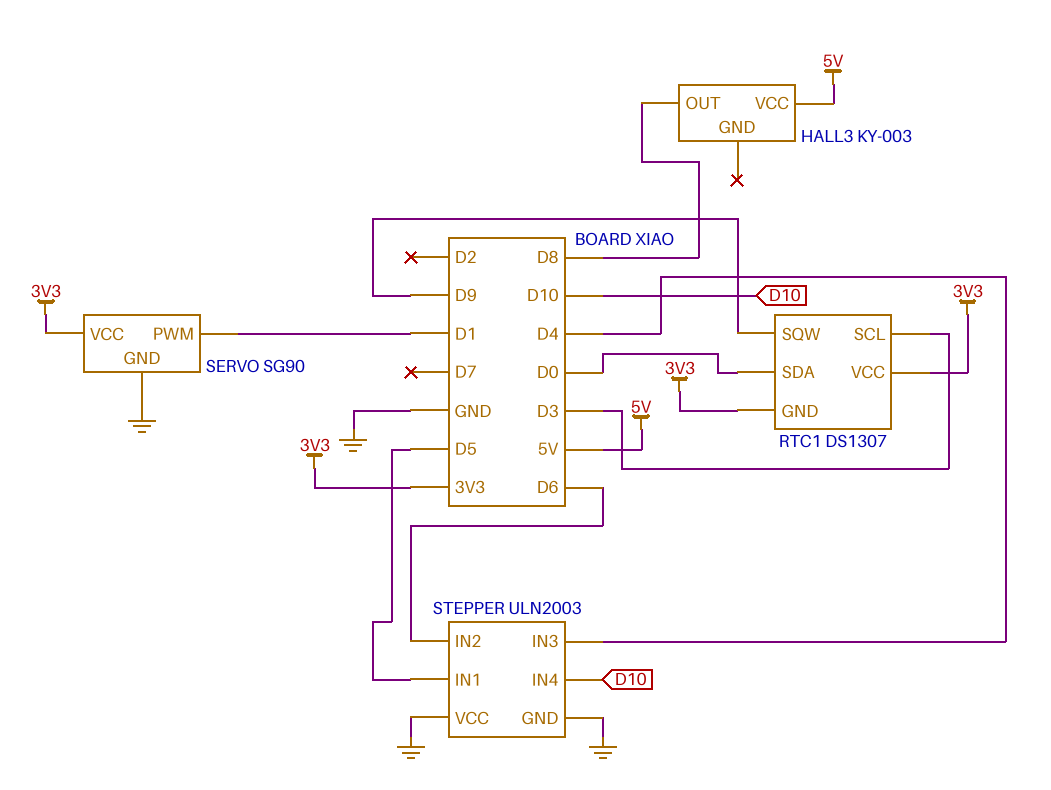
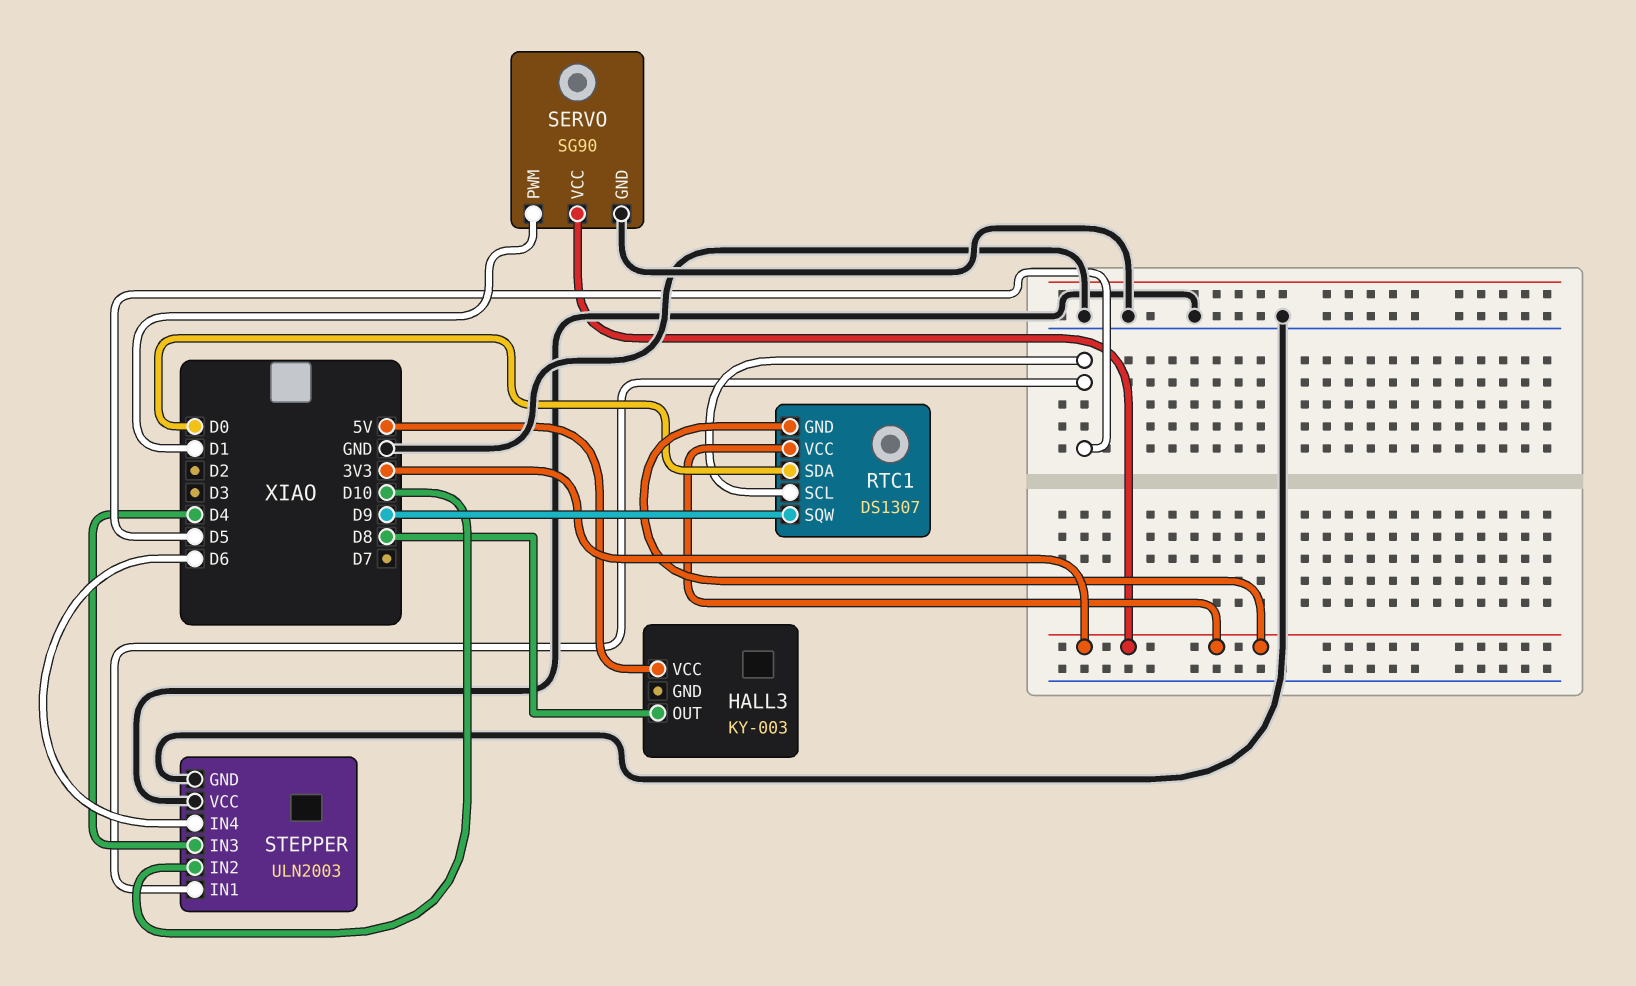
RTC1 pin SCL: D3 -> D5
STEPPER pin IN2: D6 -> D10
STEPPER pin IN4: D10 -> D6

